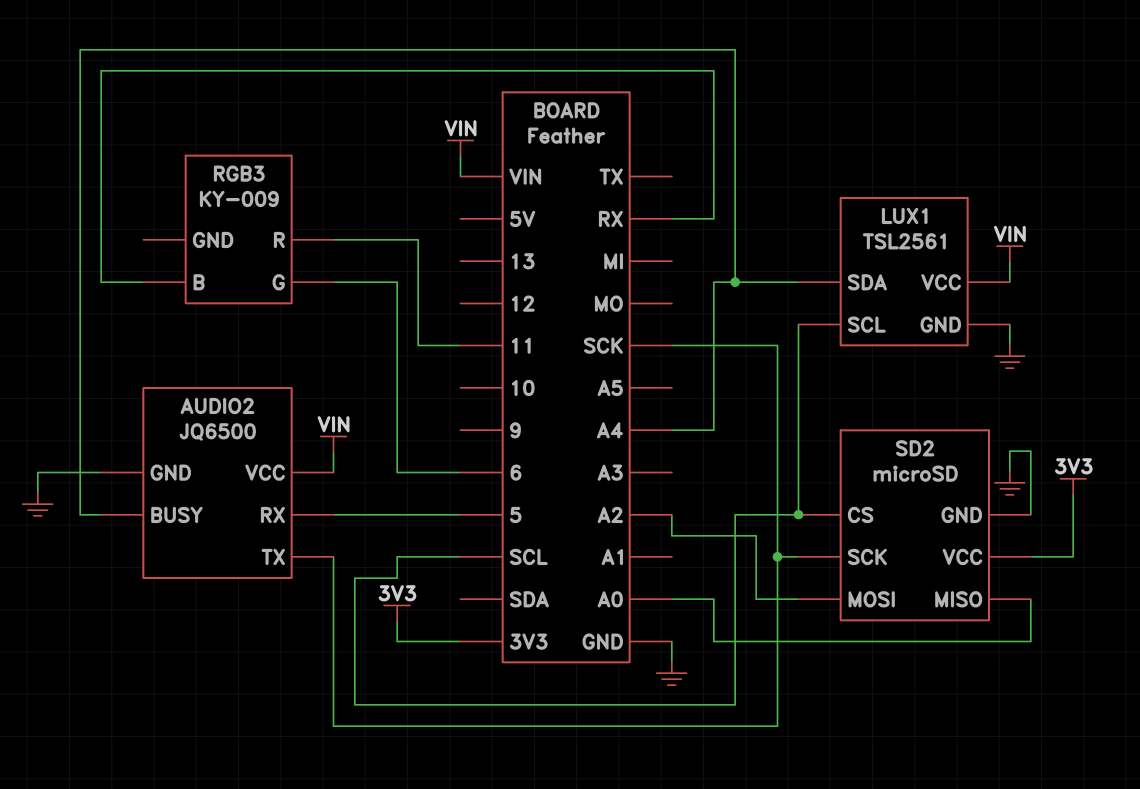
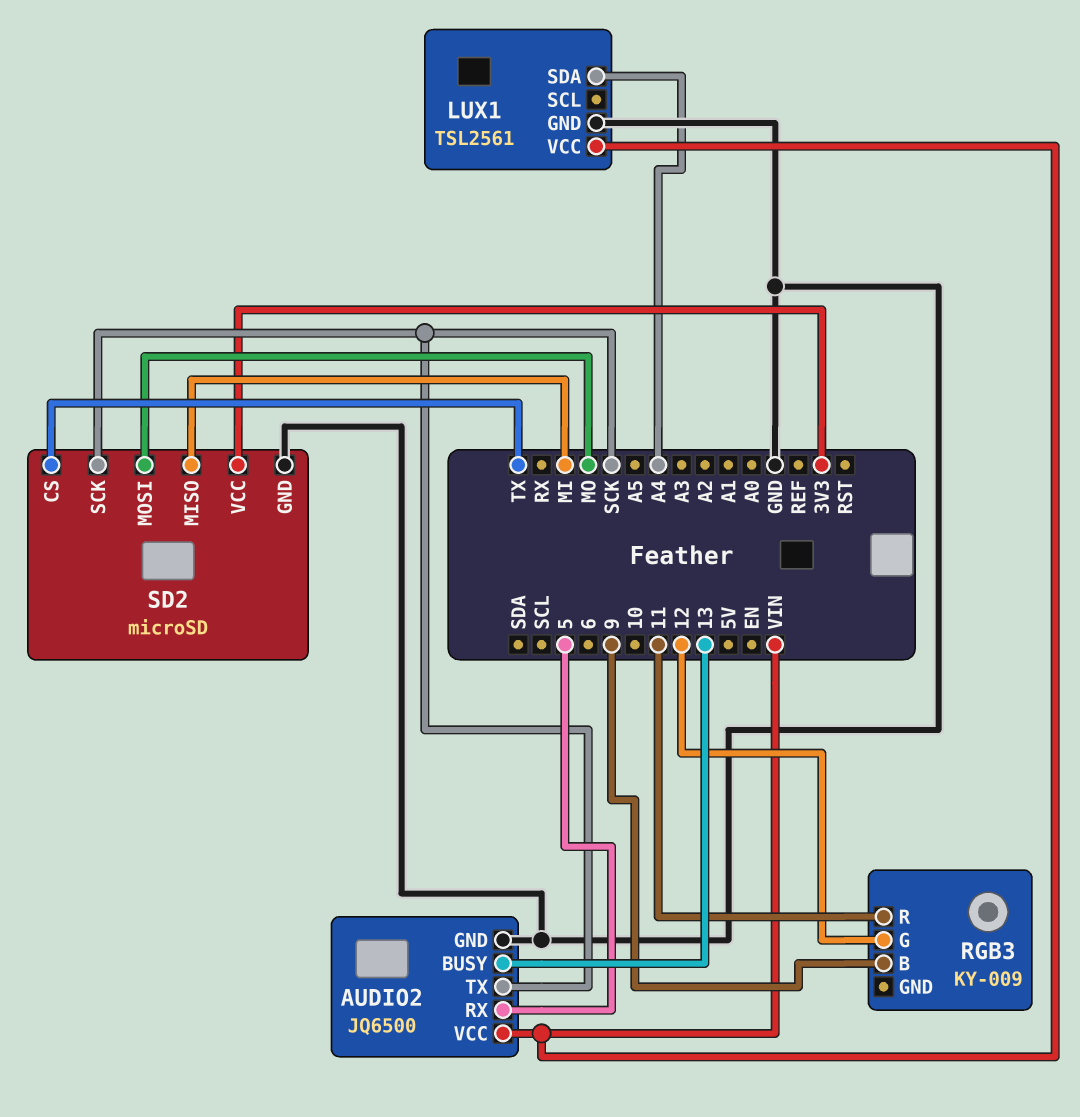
AUDIO2 pin BUSY: A4 -> 13
LUX1 pin SCL: SCL -> none
RGB3 pin B: RX -> 9
RGB3 pin G: 6 -> 12
SD2 pin CS: SCL -> TX
SD2 pin MISO: A0 -> MI
SD2 pin MOSI: A2 -> MO

